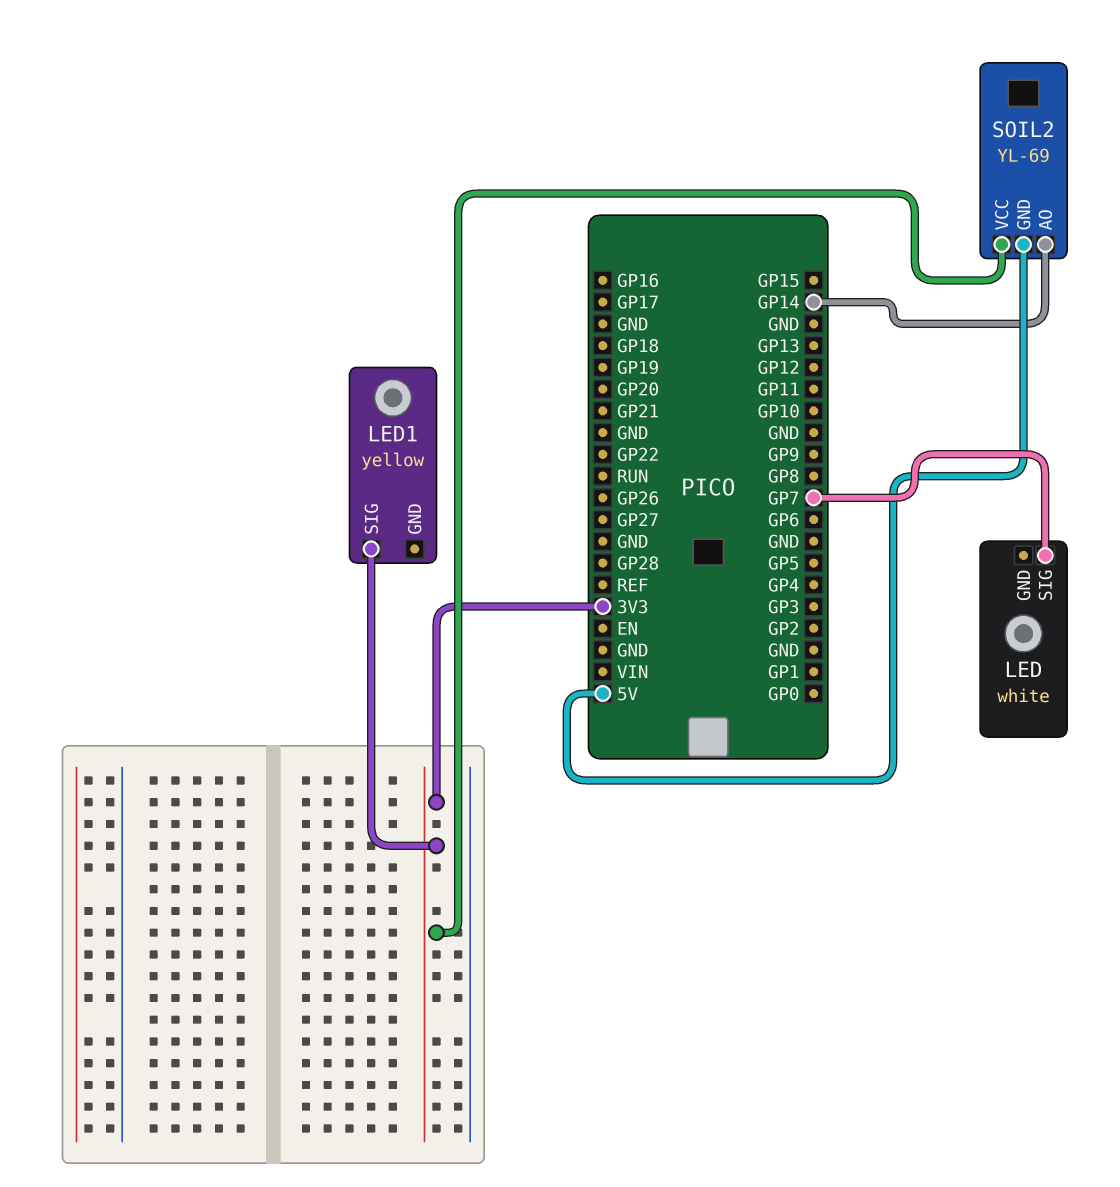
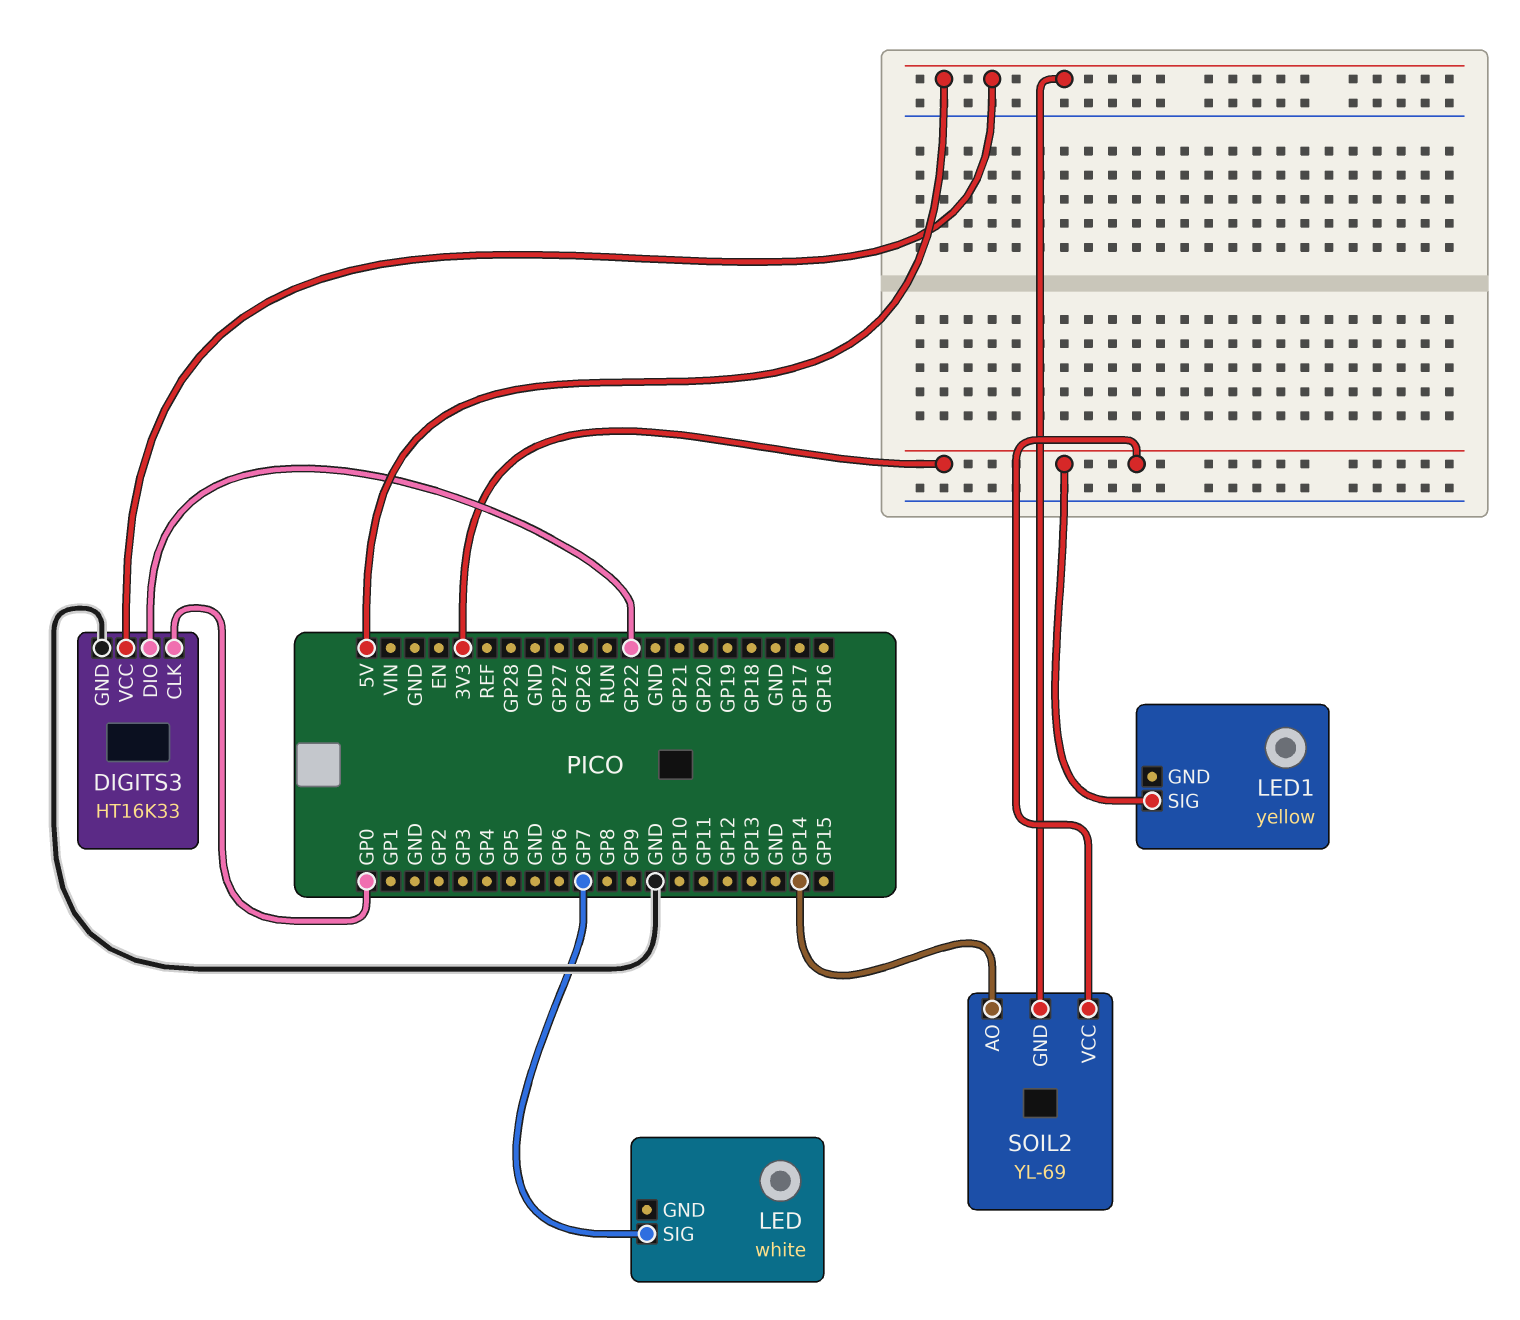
DIGITS3: none -> HT16K33
DIGITS3 pin CLK: none -> GP0
DIGITS3 pin DIO: none -> GP22
DIGITS3 pin GND: none -> GND
DIGITS3 pin VCC: none -> 5V

